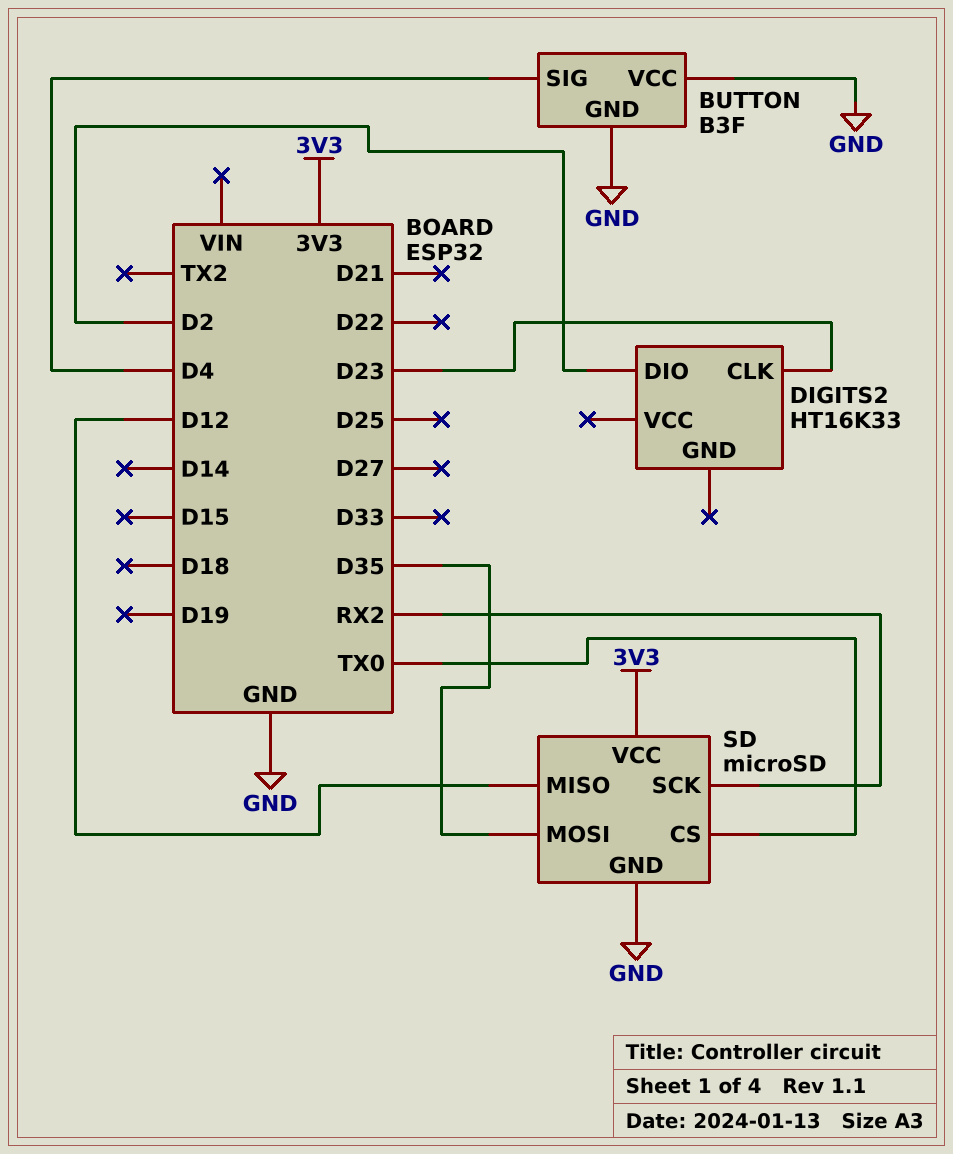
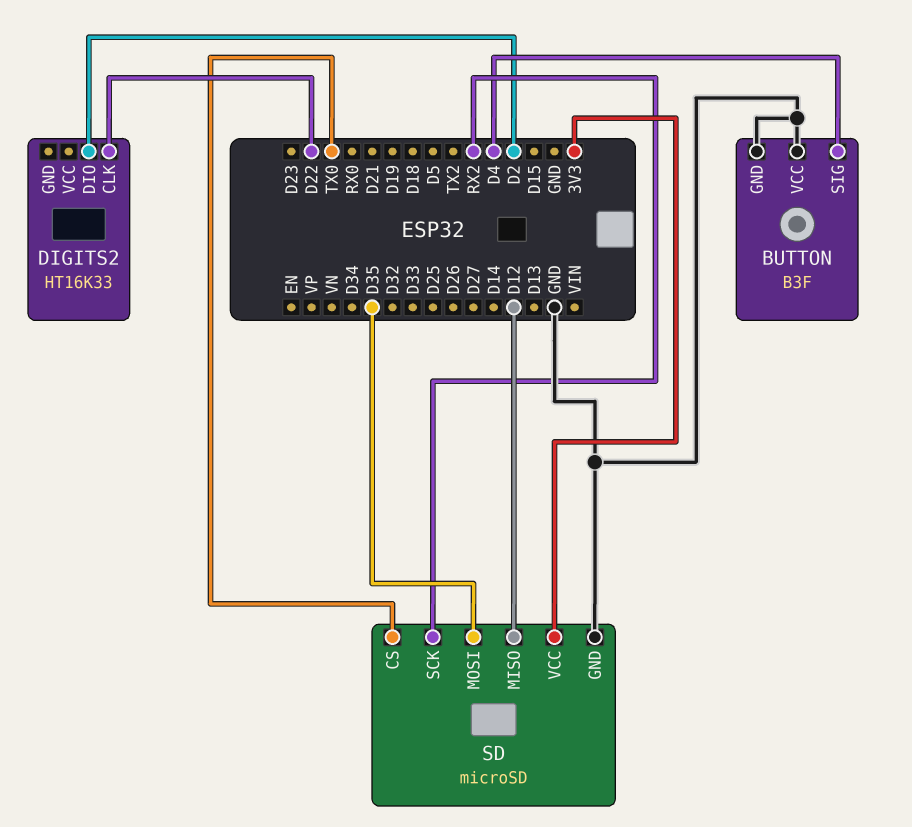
DIGITS2 pin CLK: D23 -> D22

